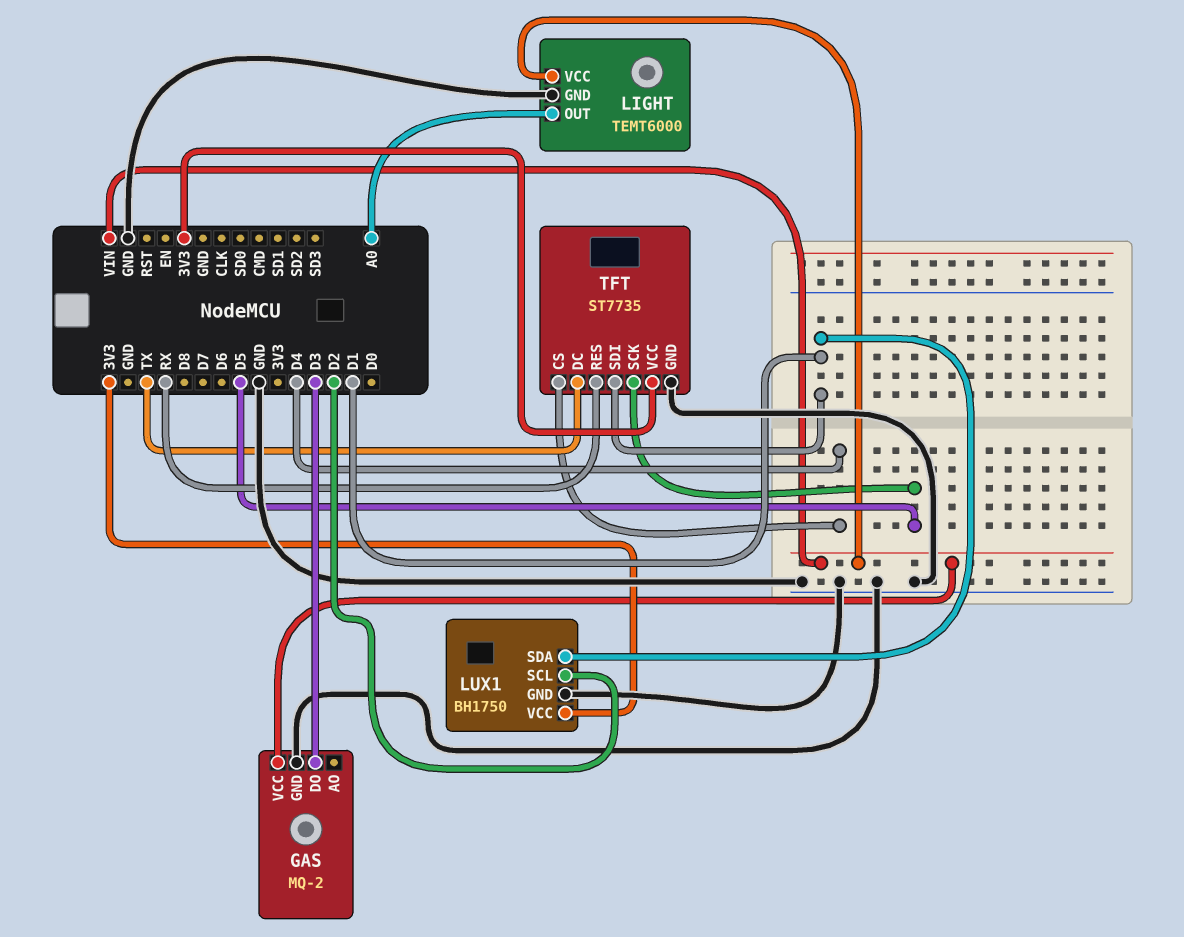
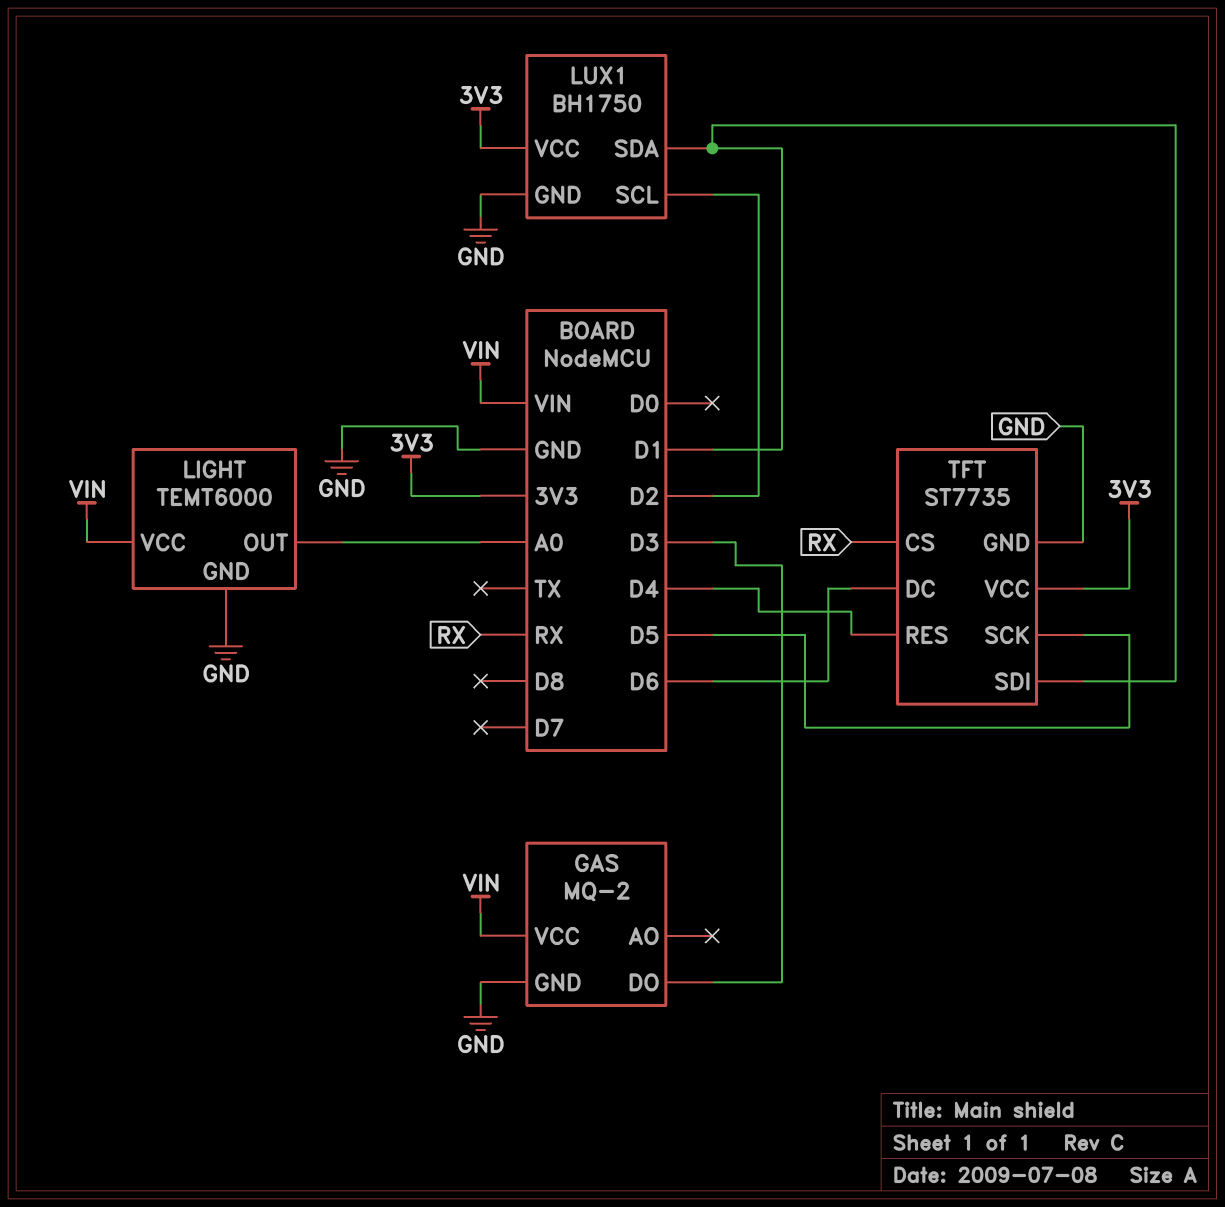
TFT pin CS: D4 -> RX
TFT pin DC: TX -> D6
TFT pin RES: RX -> D4

